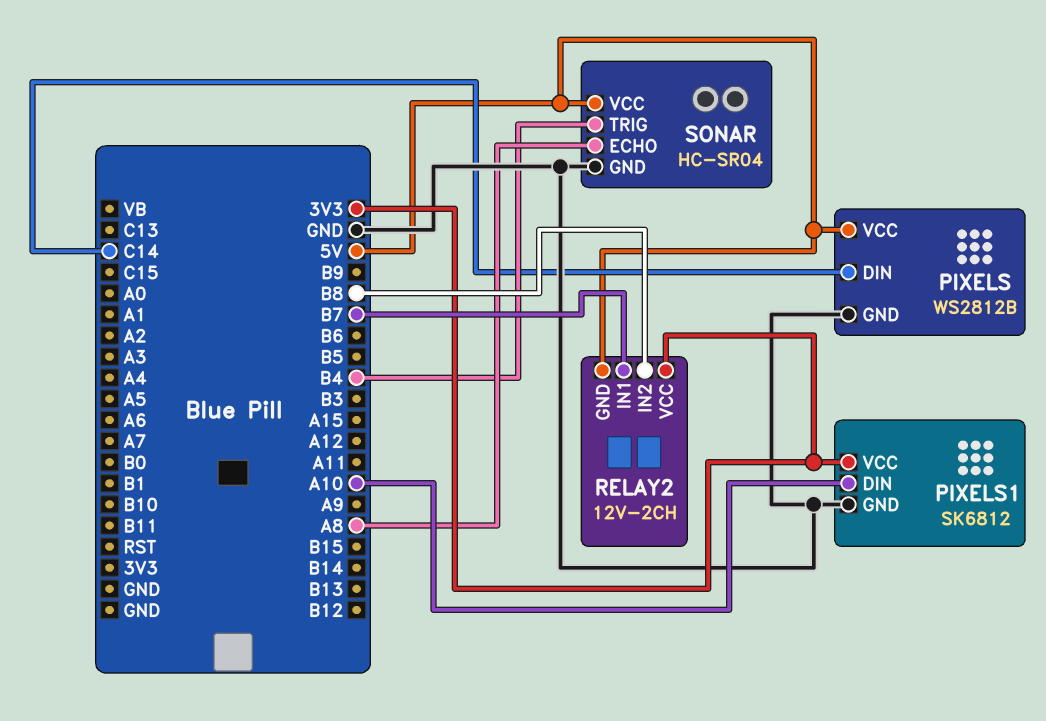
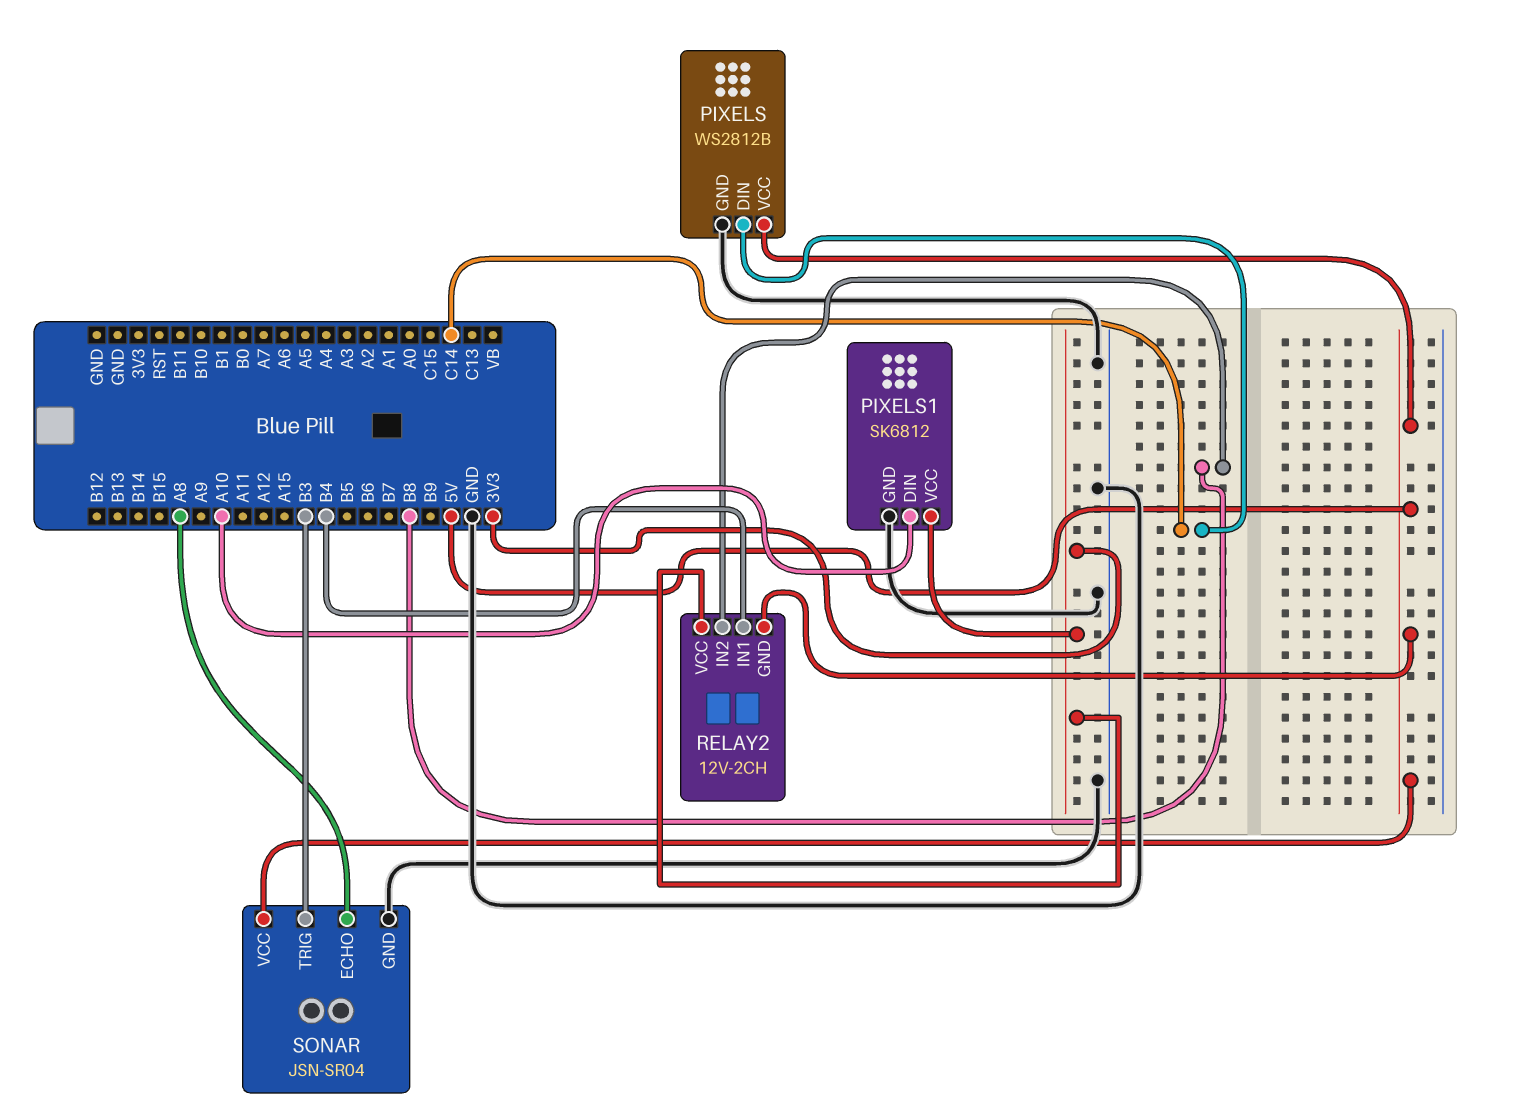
RELAY2 pin IN1: B7 -> B4
SONAR: HC-SR04 -> JSN-SR04
SONAR pin TRIG: B4 -> B3

